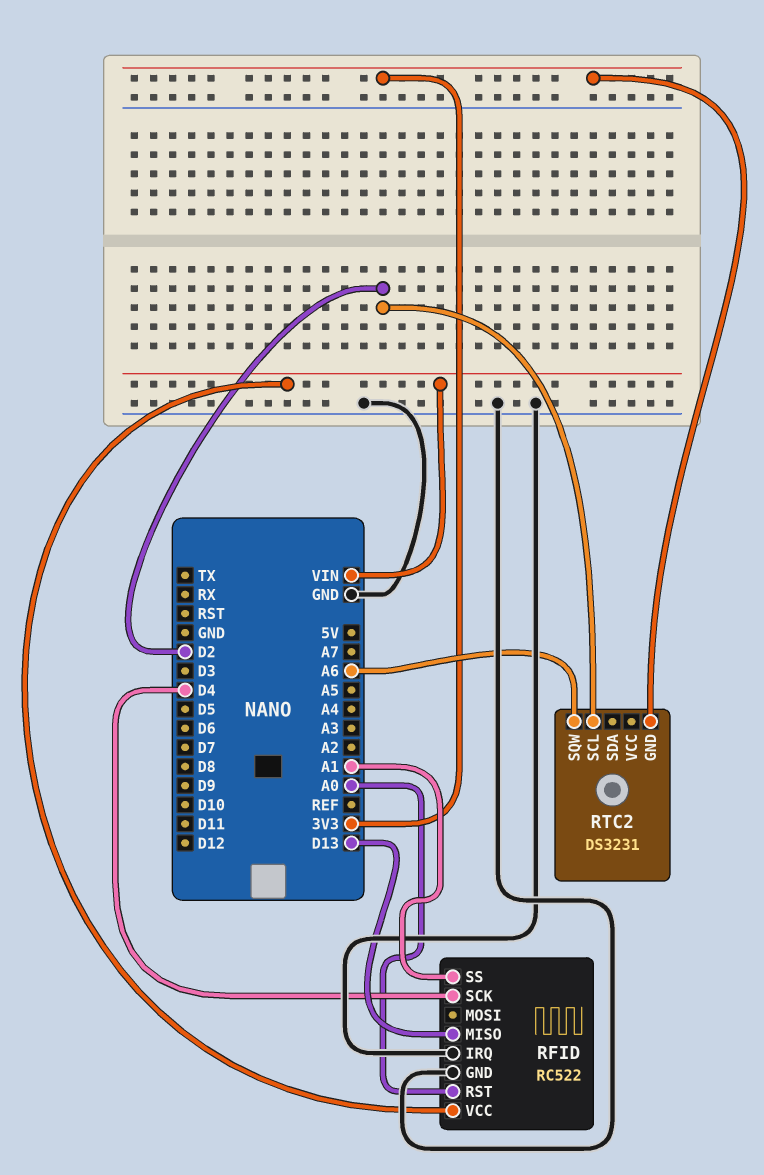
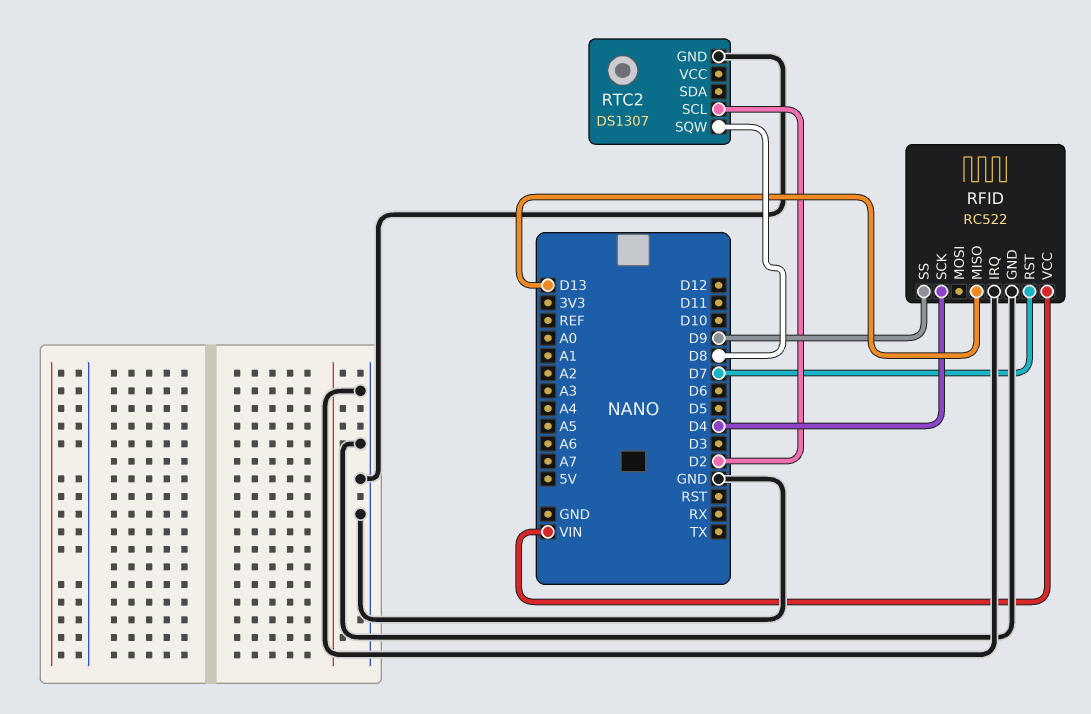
RFID pin RST: A0 -> D7
RFID pin SS: A1 -> D9
RTC2: DS3231 -> DS1307
RTC2 pin GND: 3V3 -> GND
RTC2 pin SQW: A6 -> D8

